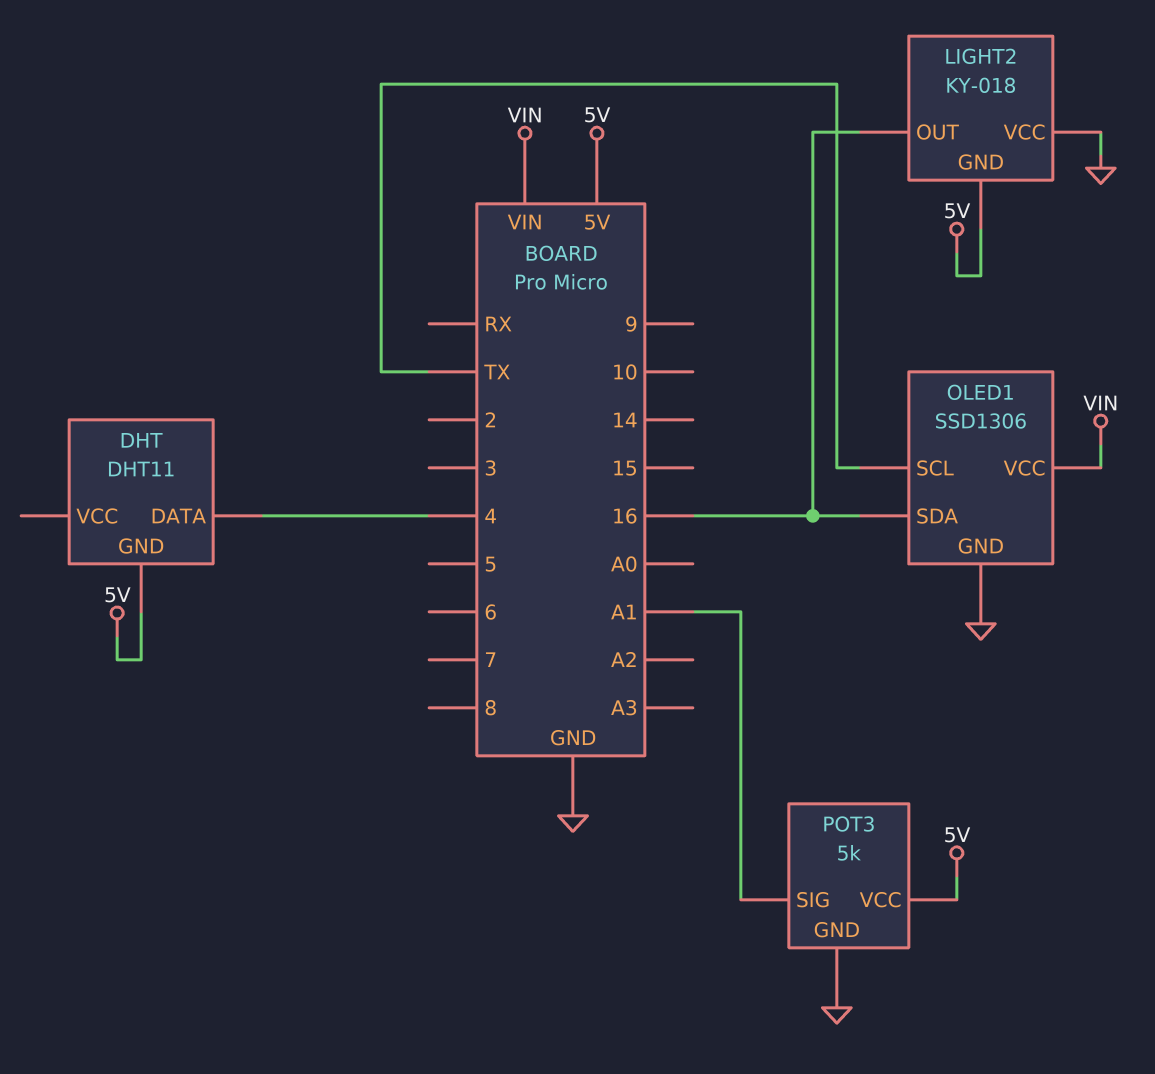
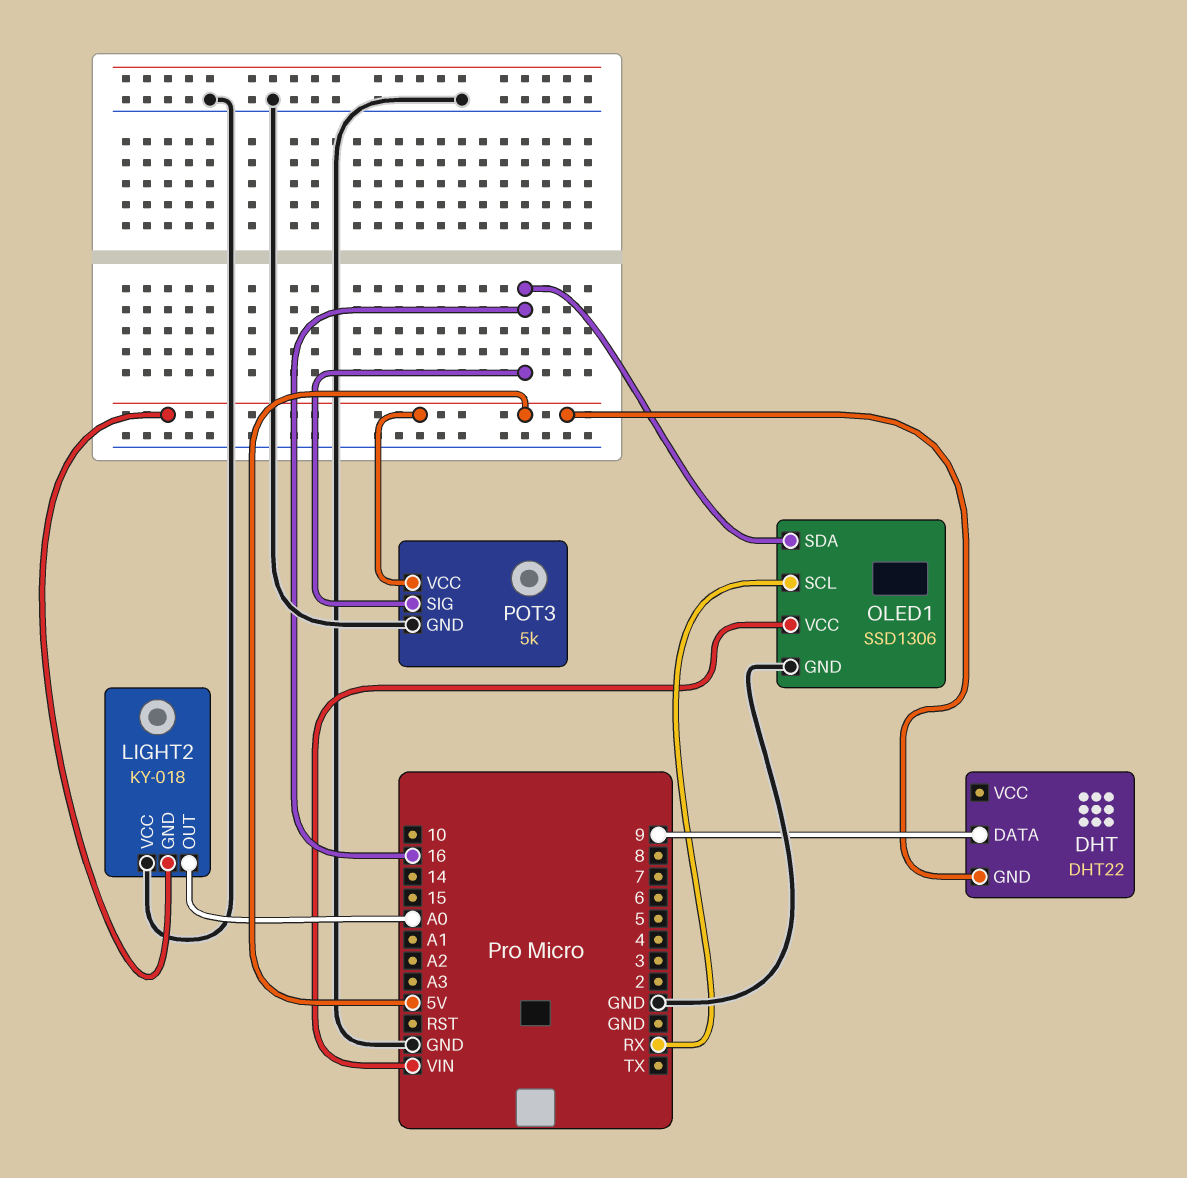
DHT: DHT11 -> DHT22
DHT pin DATA: 4 -> 9
LIGHT2 pin OUT: 16 -> A0
OLED1 pin SCL: TX -> RX
POT3 pin SIG: A1 -> 16

